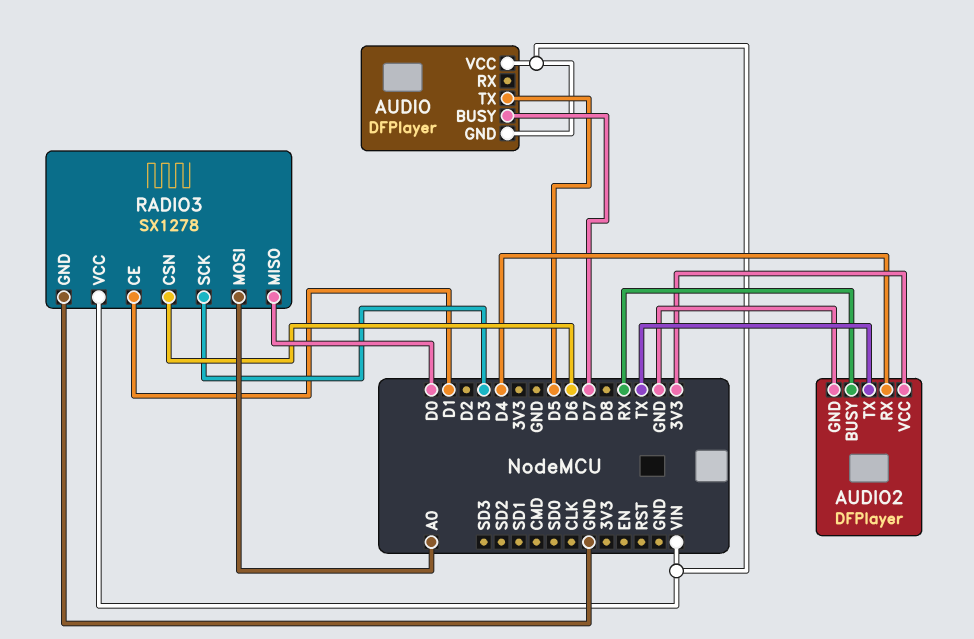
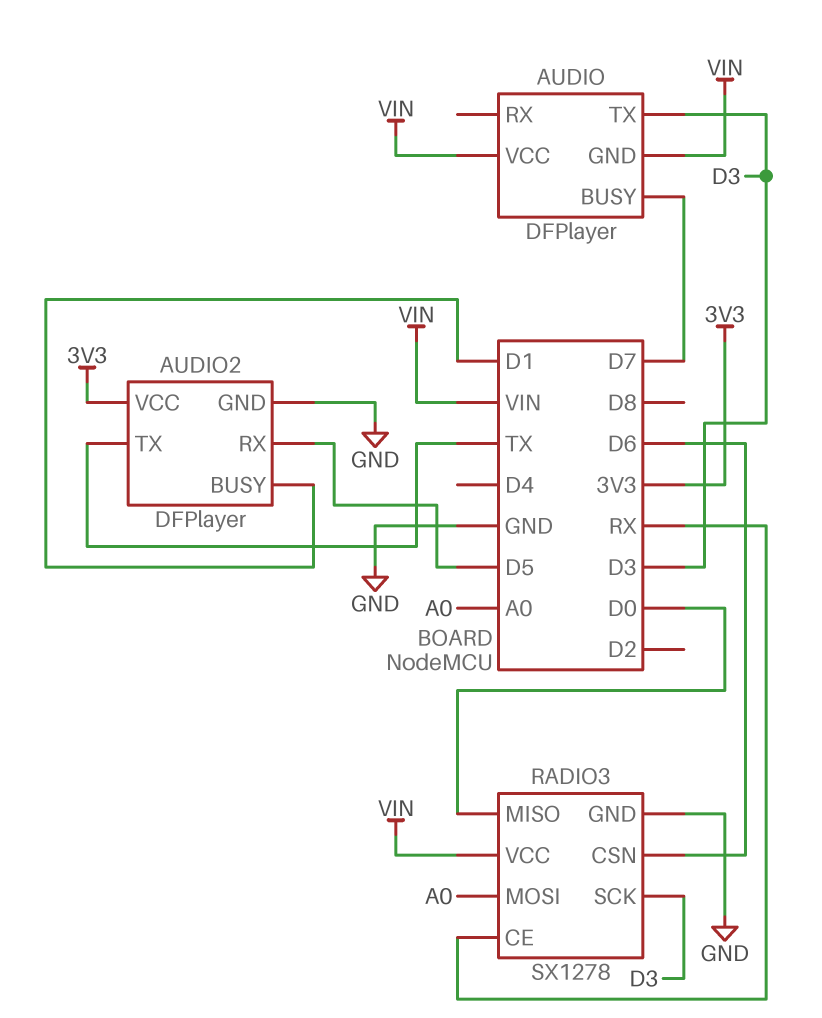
AUDIO pin TX: D5 -> D3
AUDIO2 pin BUSY: RX -> D1
AUDIO2 pin RX: D4 -> D5
RADIO3 pin CE: D1 -> RX

